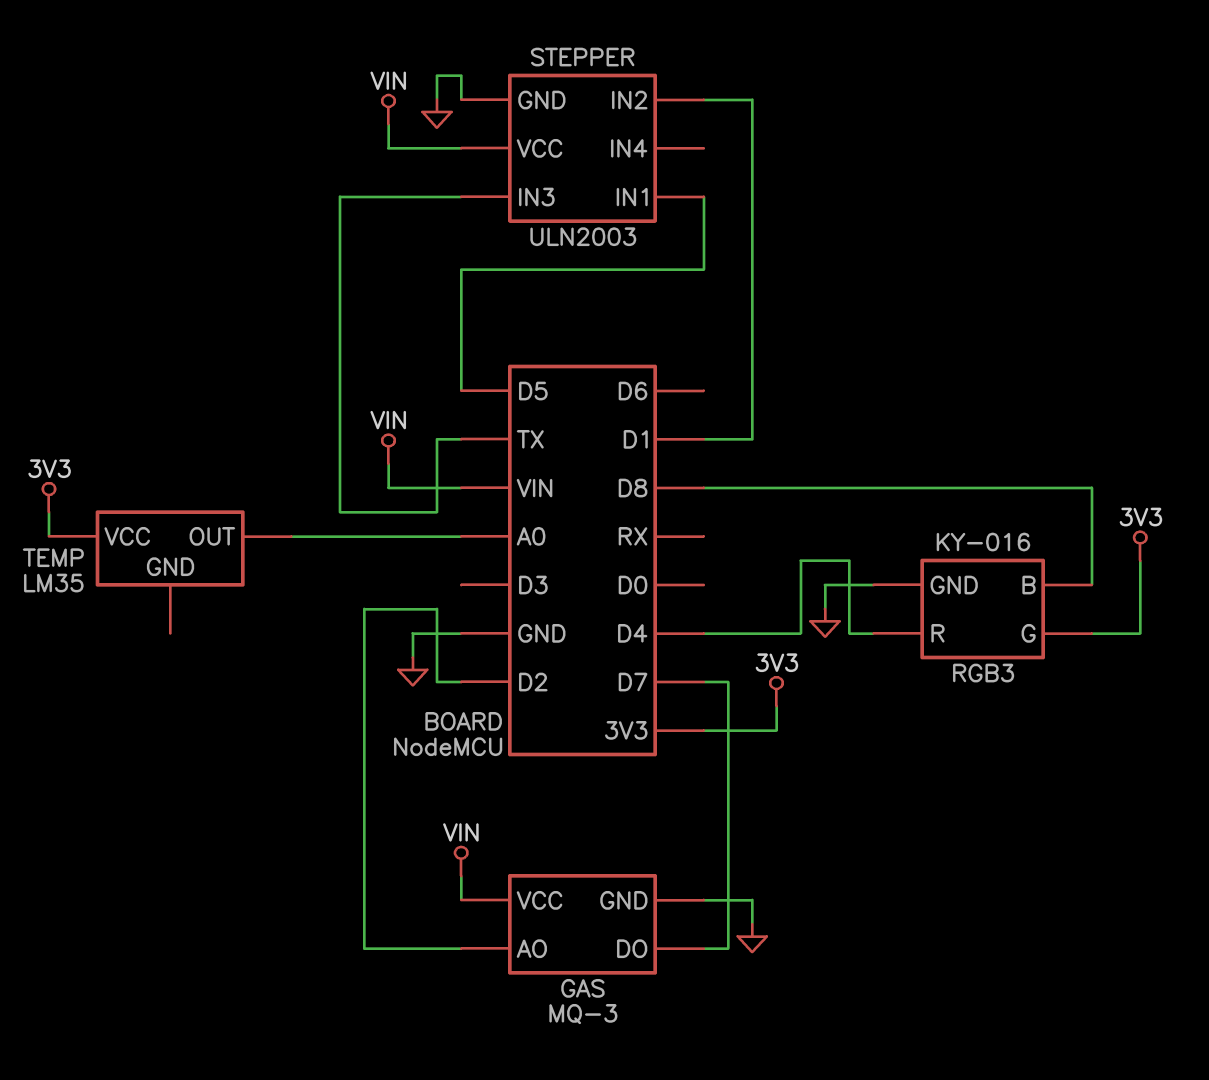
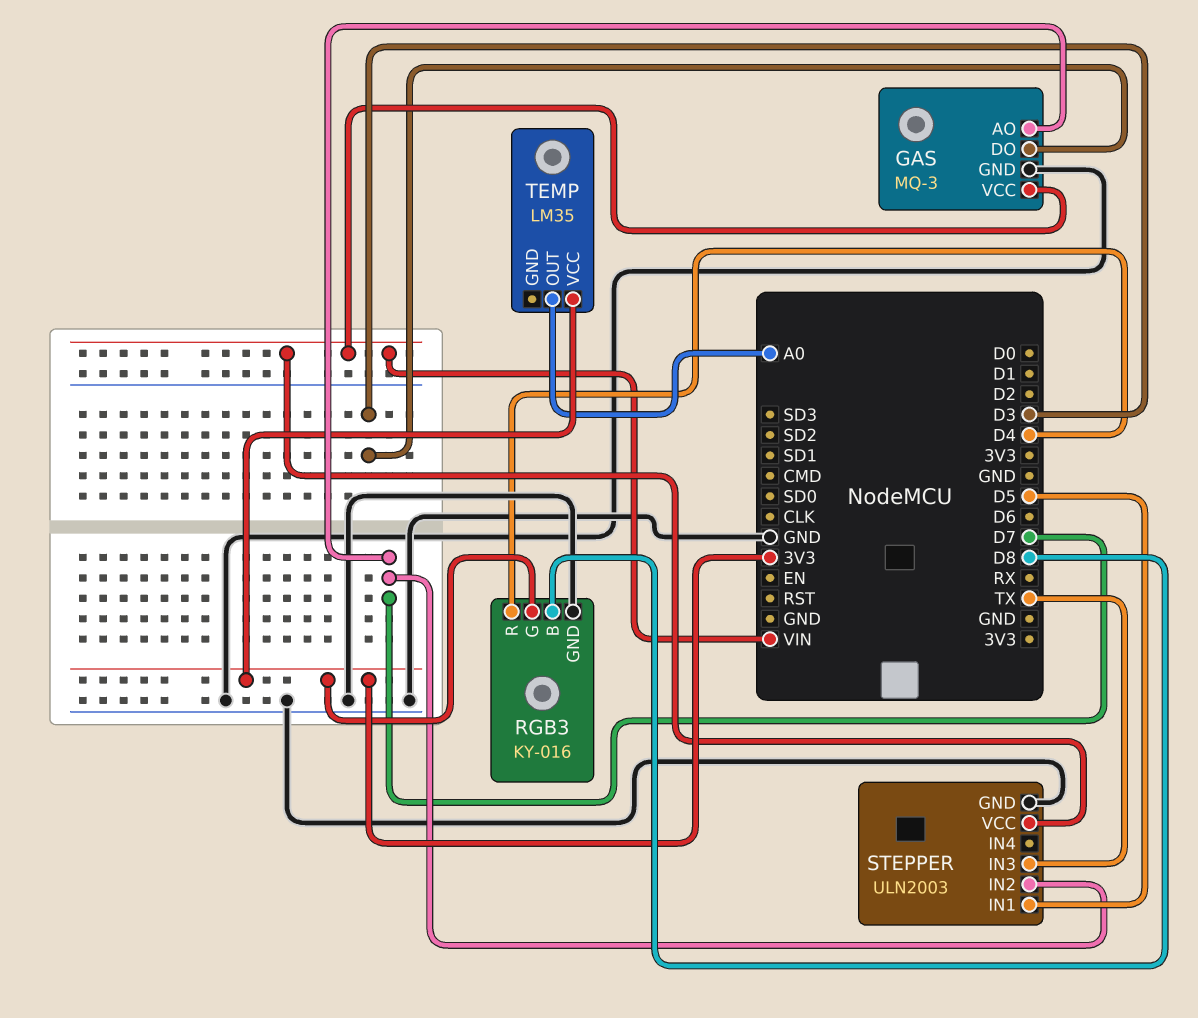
GAS pin AO: D2 -> D7
GAS pin DO: D7 -> D3
STEPPER pin IN2: D1 -> D7

